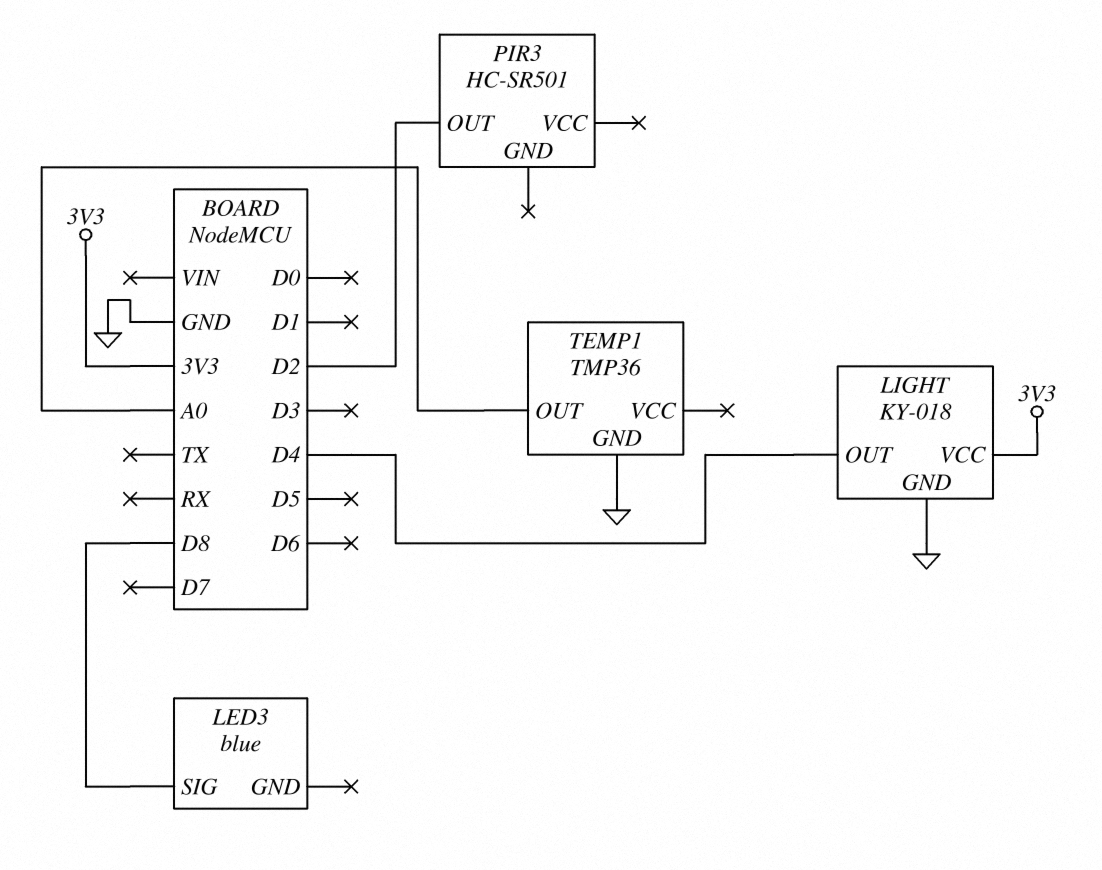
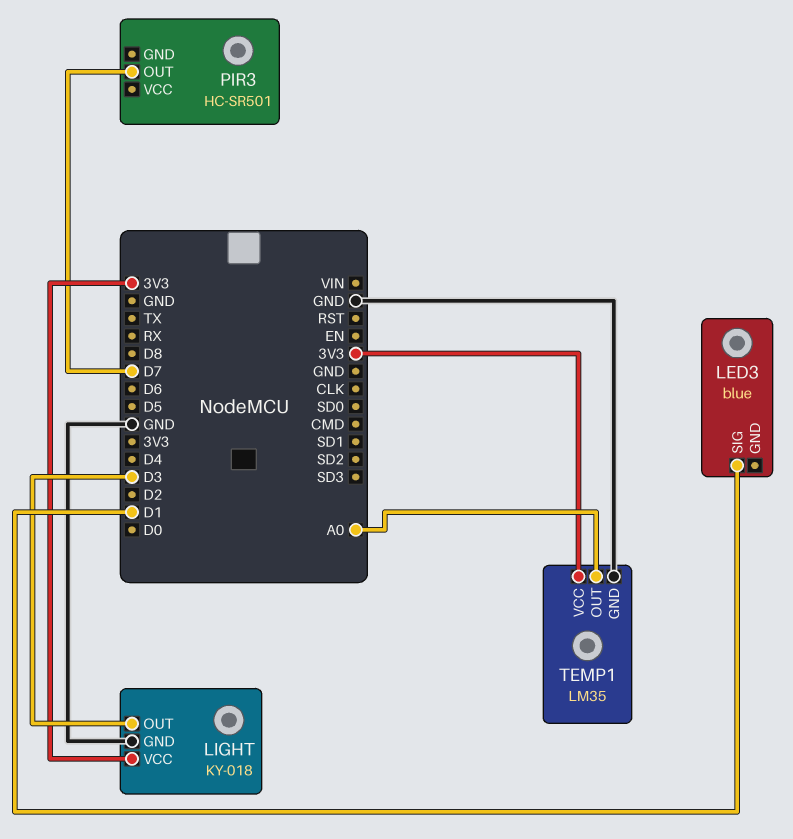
LED3 pin SIG: D8 -> D1
LIGHT pin OUT: D4 -> D3
PIR3 pin OUT: D2 -> D7
TEMP1: TMP36 -> LM35
TEMP1 pin VCC: none -> 3V3

